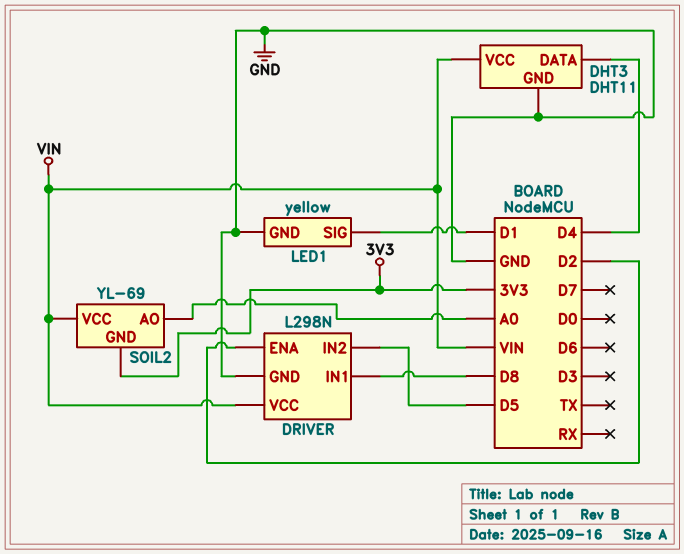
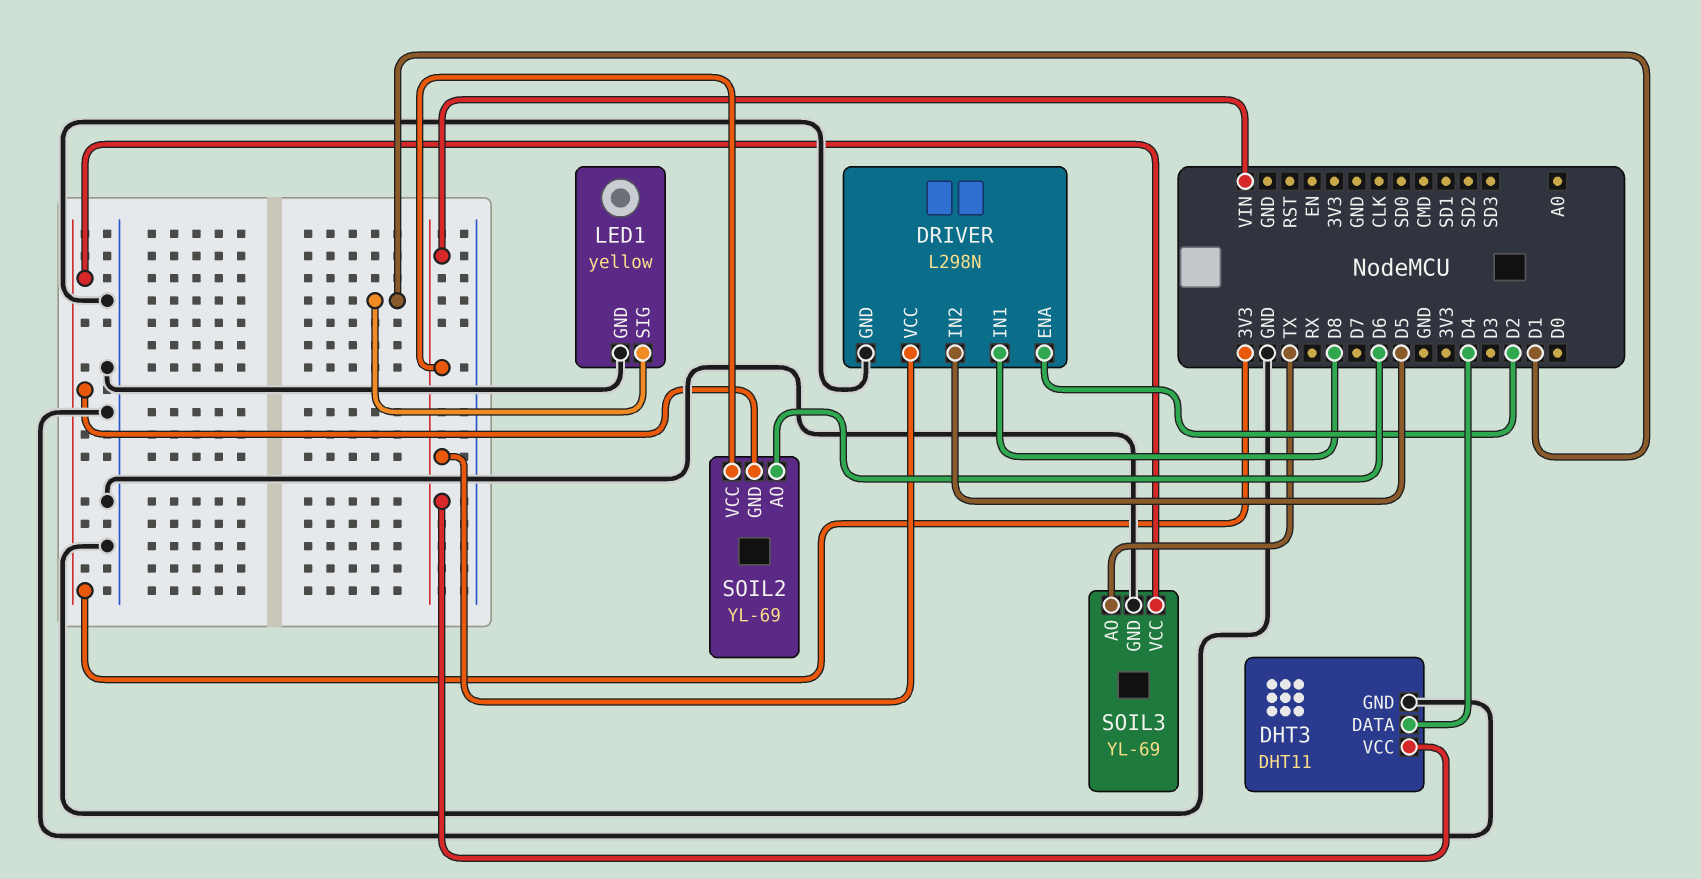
SOIL2 pin AO: A0 -> D6
SOIL3: none -> YL-69
SOIL3 pin AO: none -> TX
SOIL3 pin GND: none -> GND
SOIL3 pin VCC: none -> 3V3

